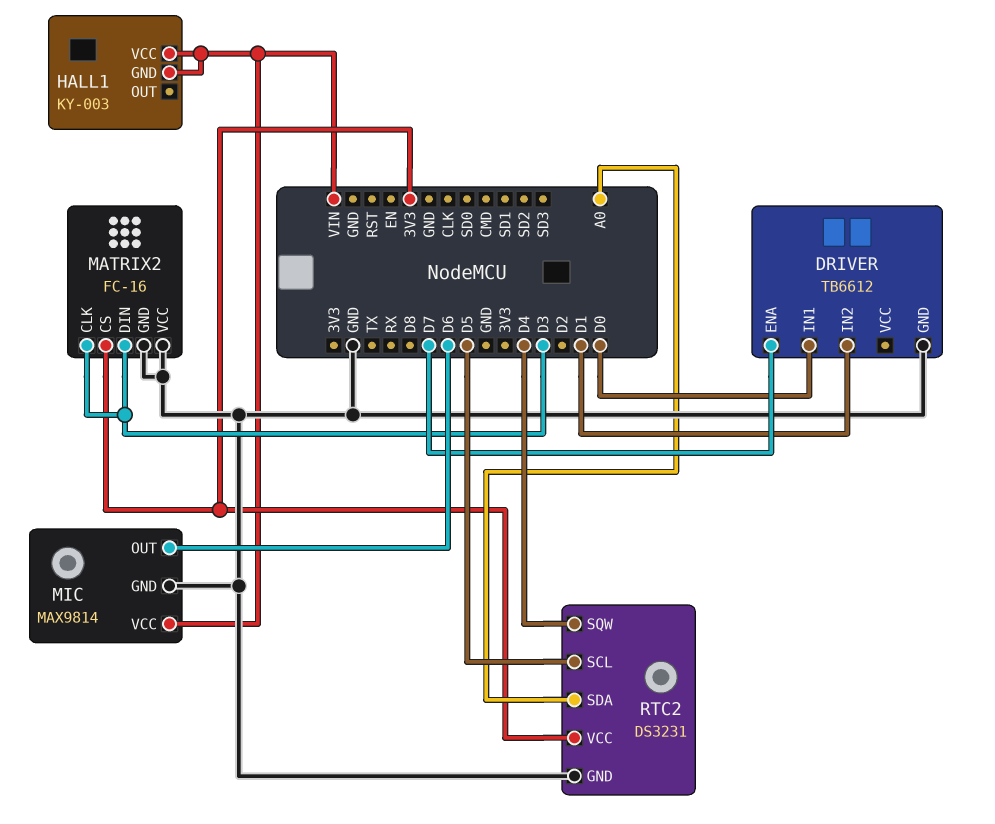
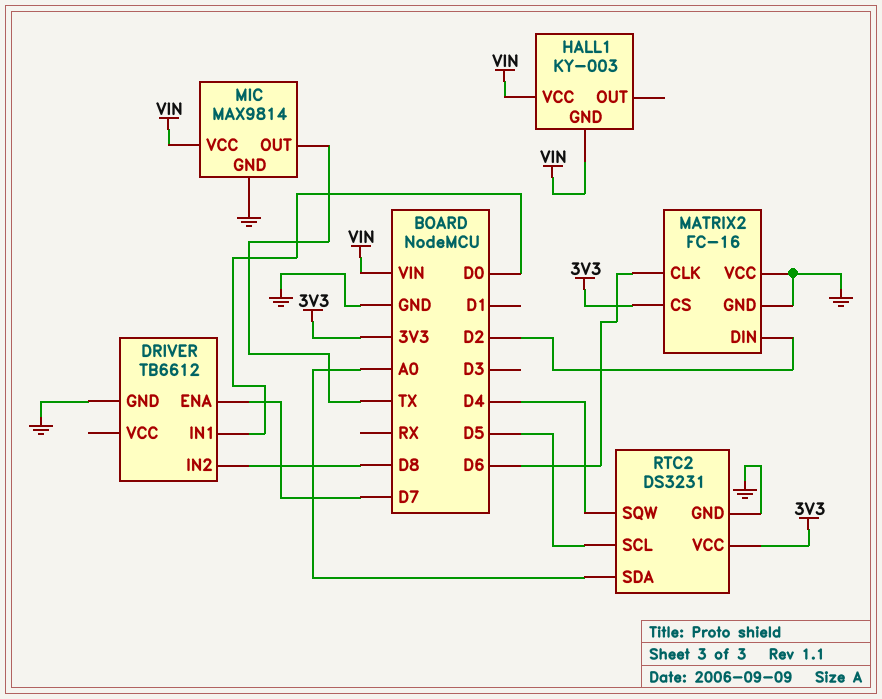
DRIVER pin IN2: D1 -> D8
MATRIX2 pin CLK: D3 -> D6
MATRIX2 pin DIN: D3 -> D2
MIC pin OUT: D6 -> TX

